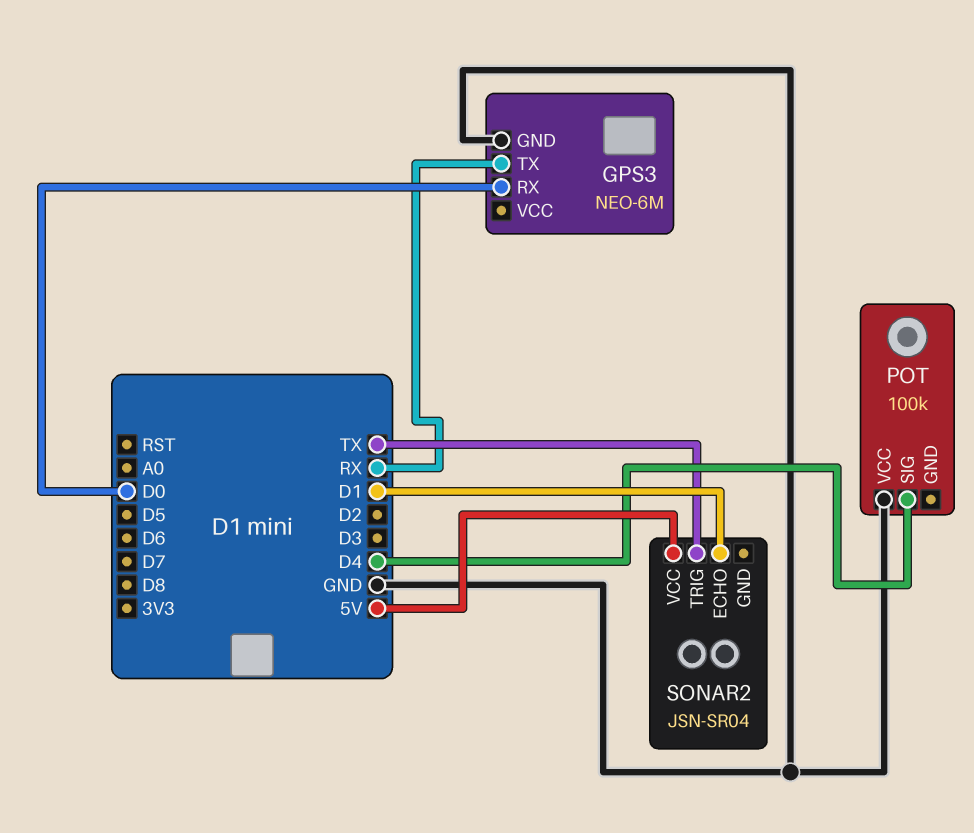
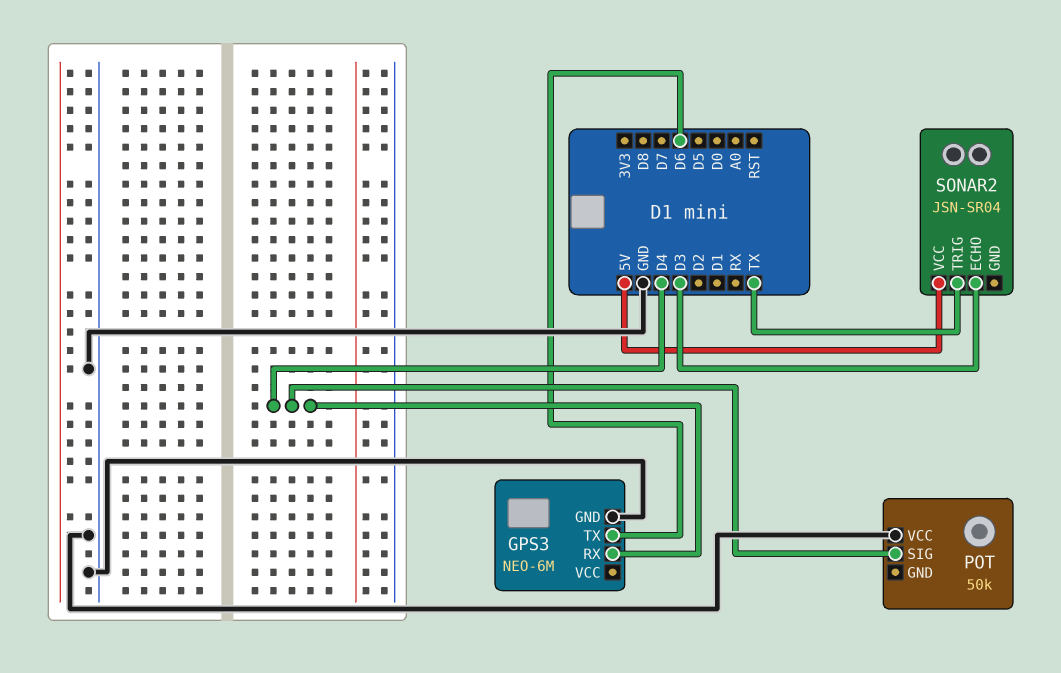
GPS3 pin RX: D0 -> D4
GPS3 pin TX: RX -> D6
POT: 100k -> 50k
SONAR2 pin ECHO: D1 -> D3

